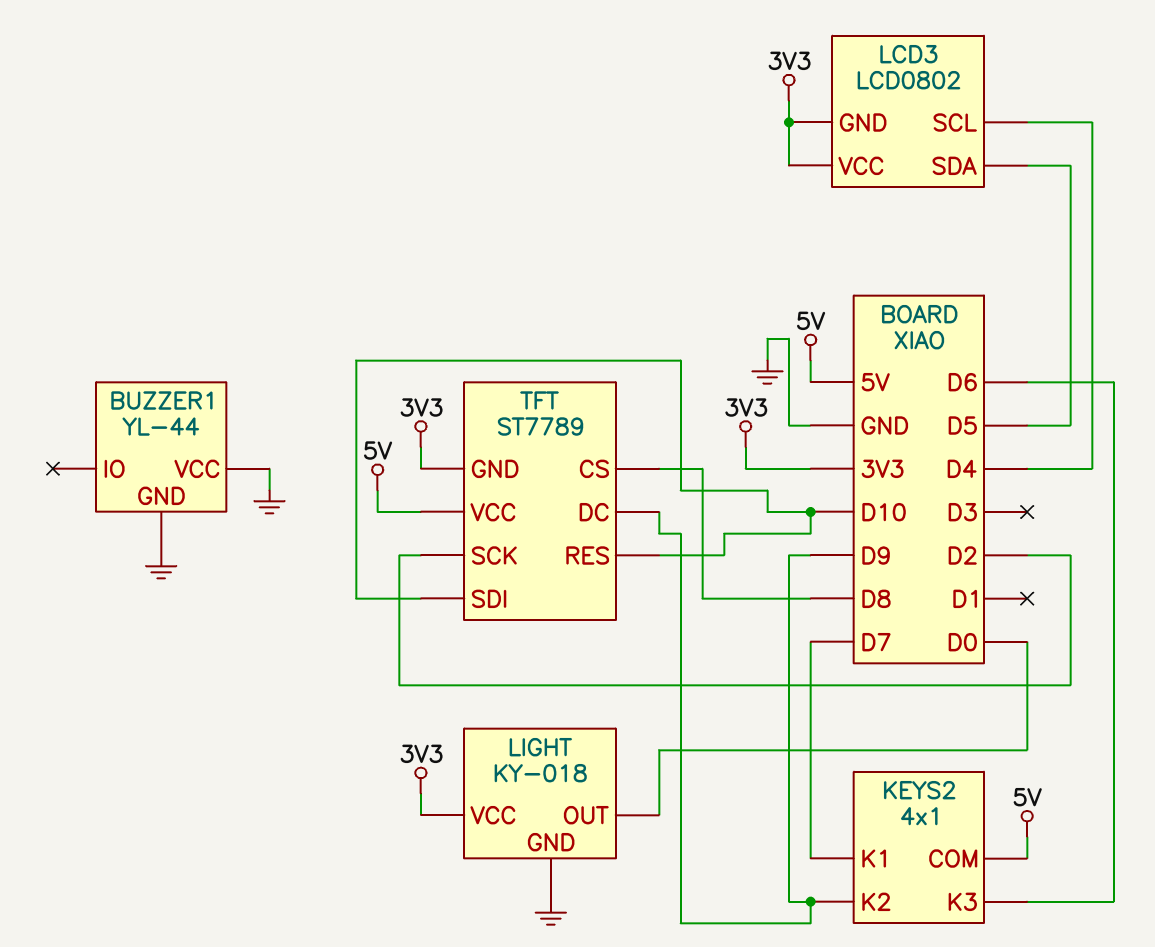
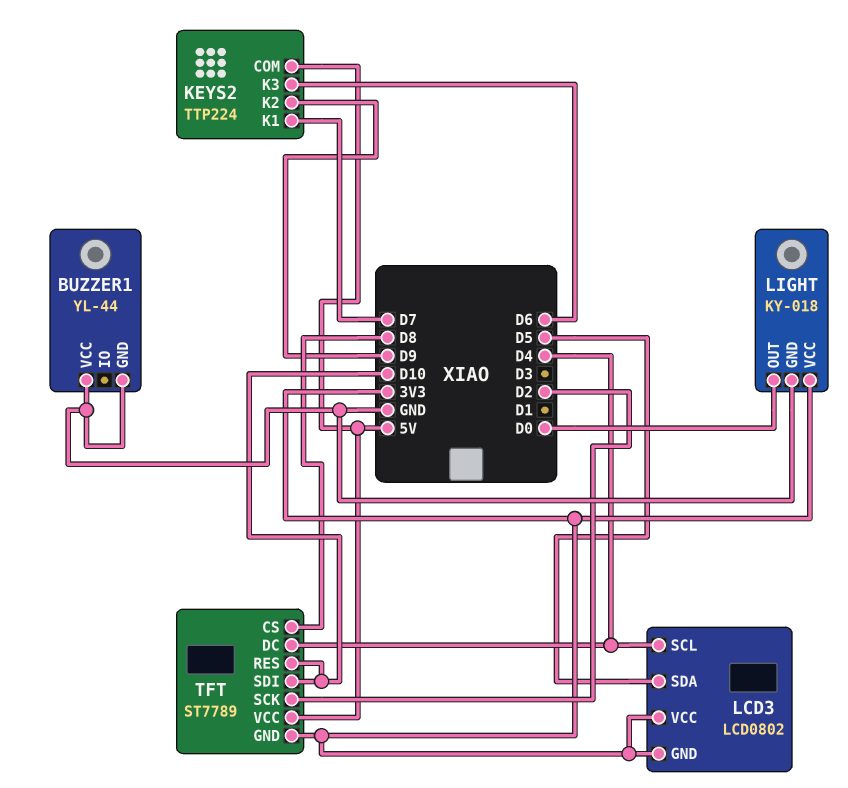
KEYS2: 4x1 -> TTP224
TFT pin DC: D9 -> D4

